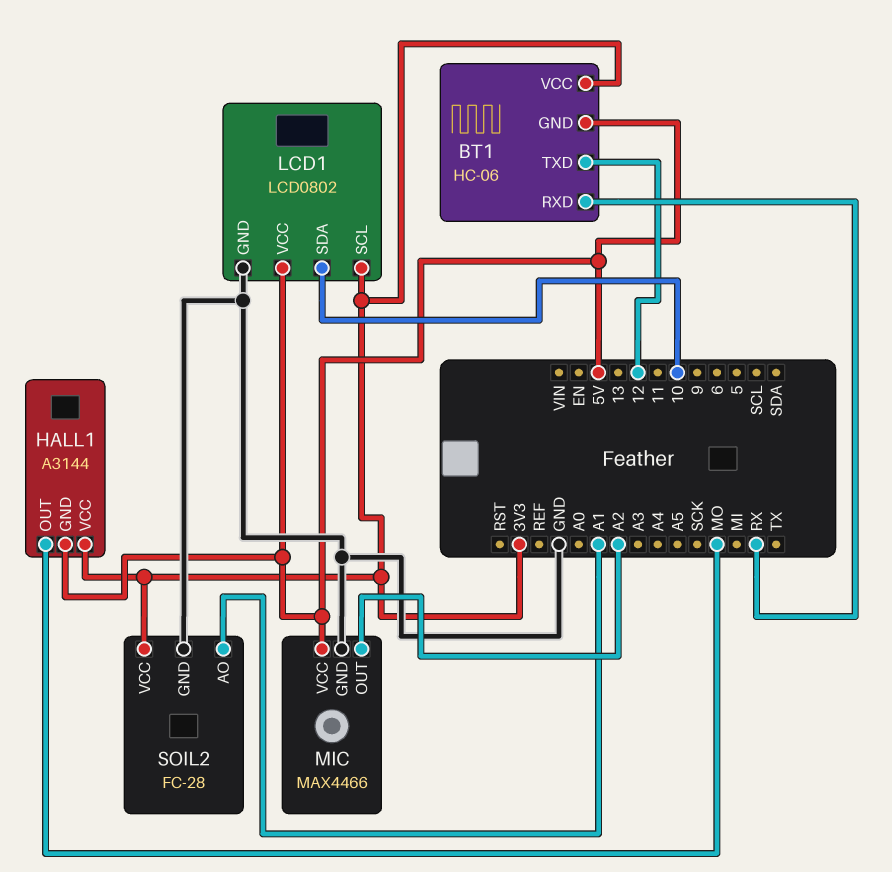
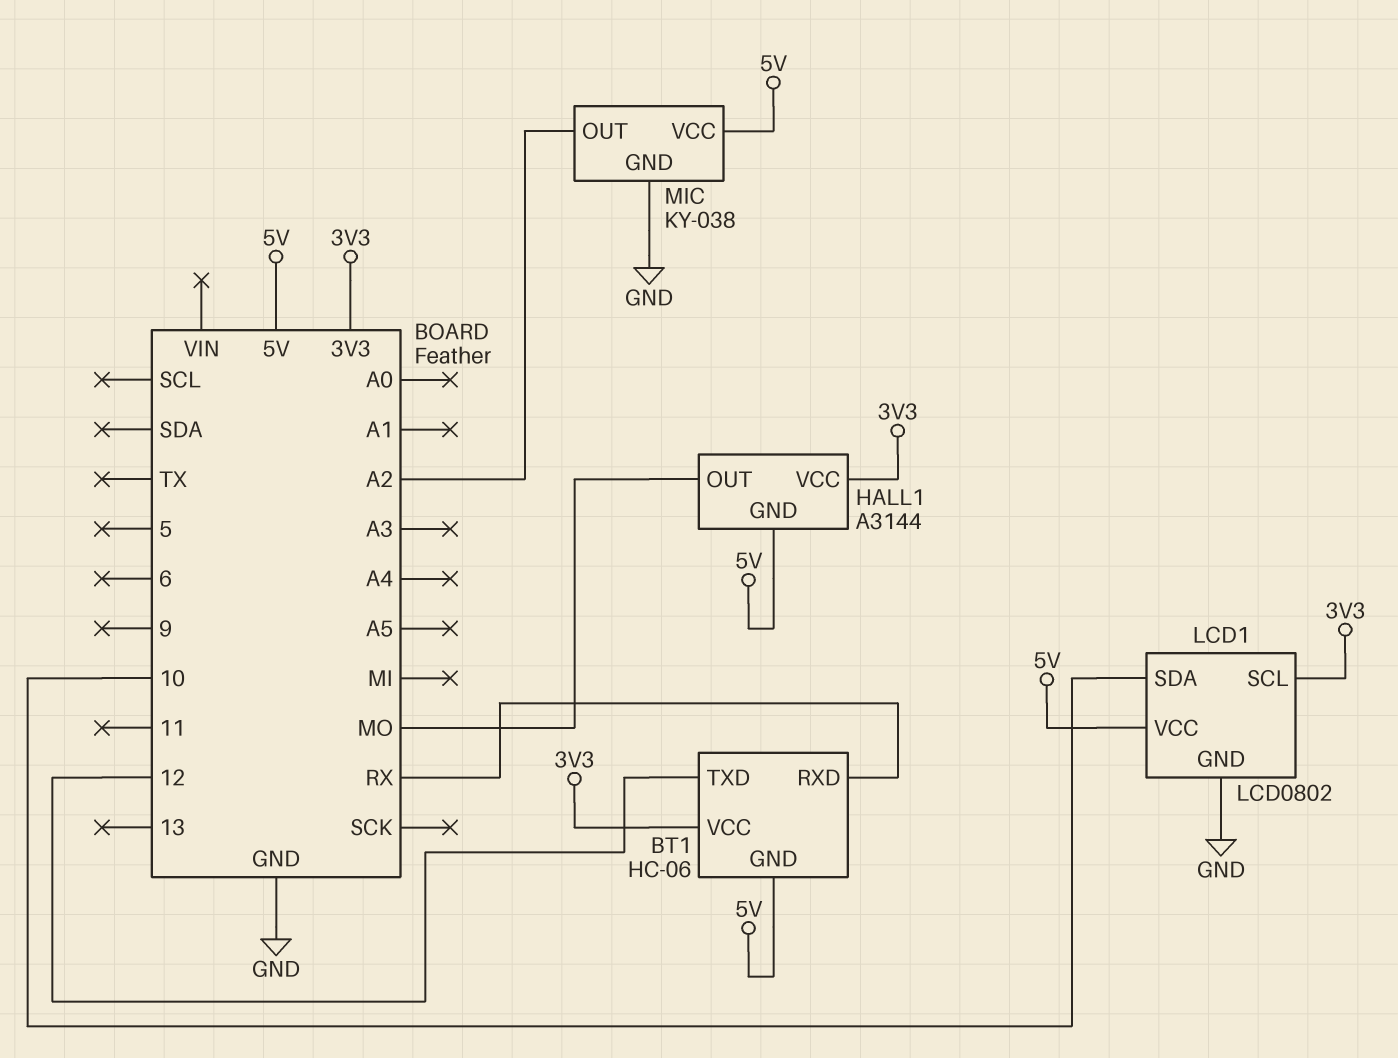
MIC: MAX4466 -> KY-038
SOIL2: FC-28 -> none
SOIL2 pin AO: A1 -> none
SOIL2 pin GND: GND -> none
SOIL2 pin VCC: 3V3 -> none

